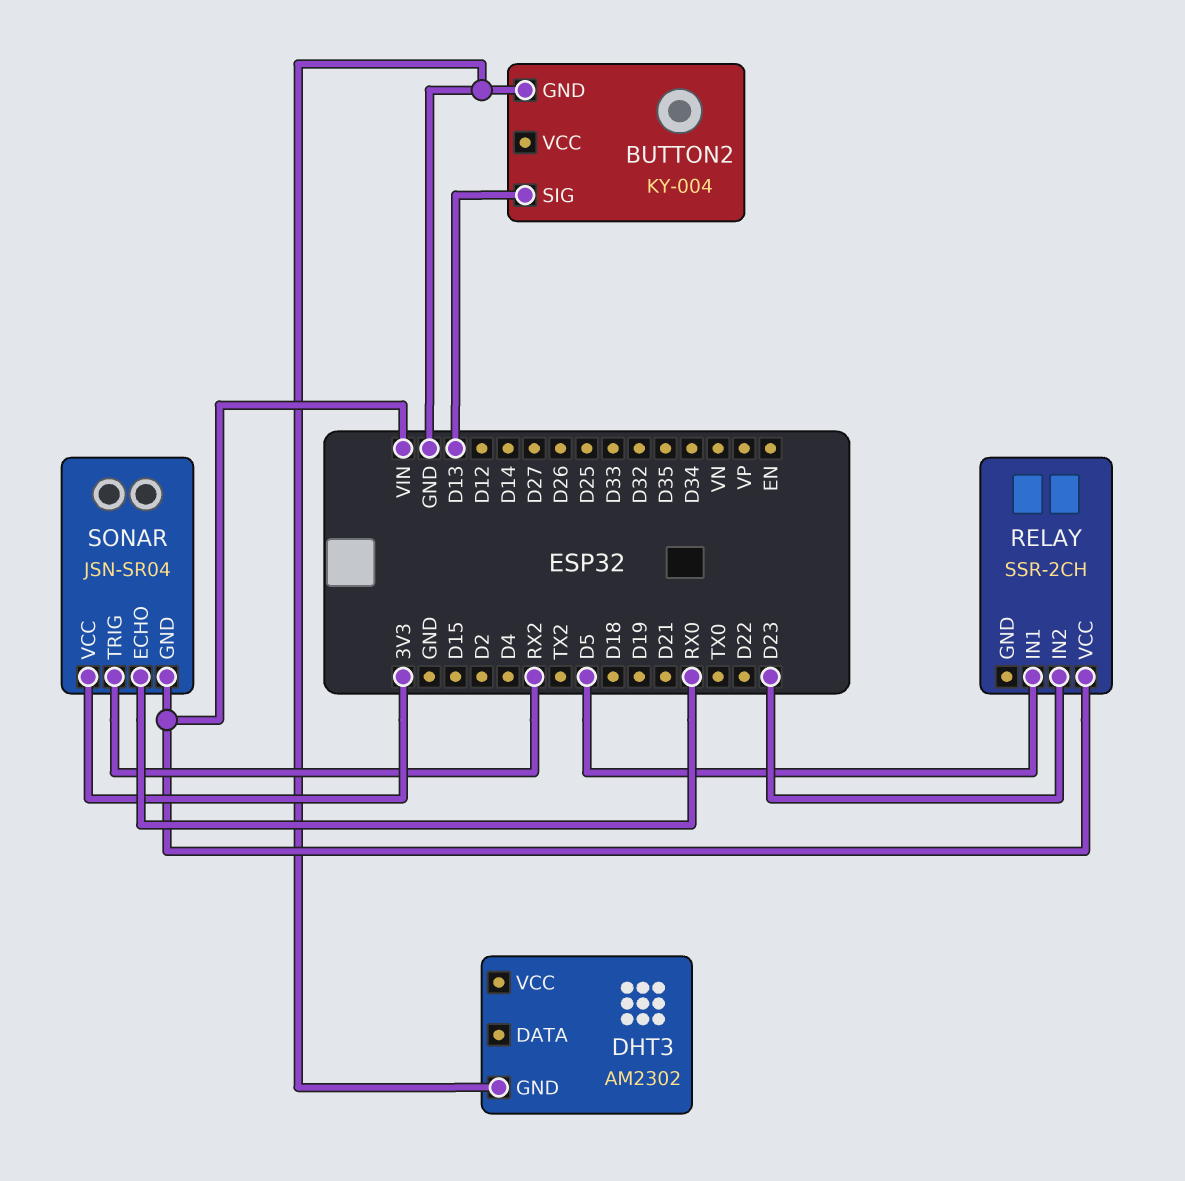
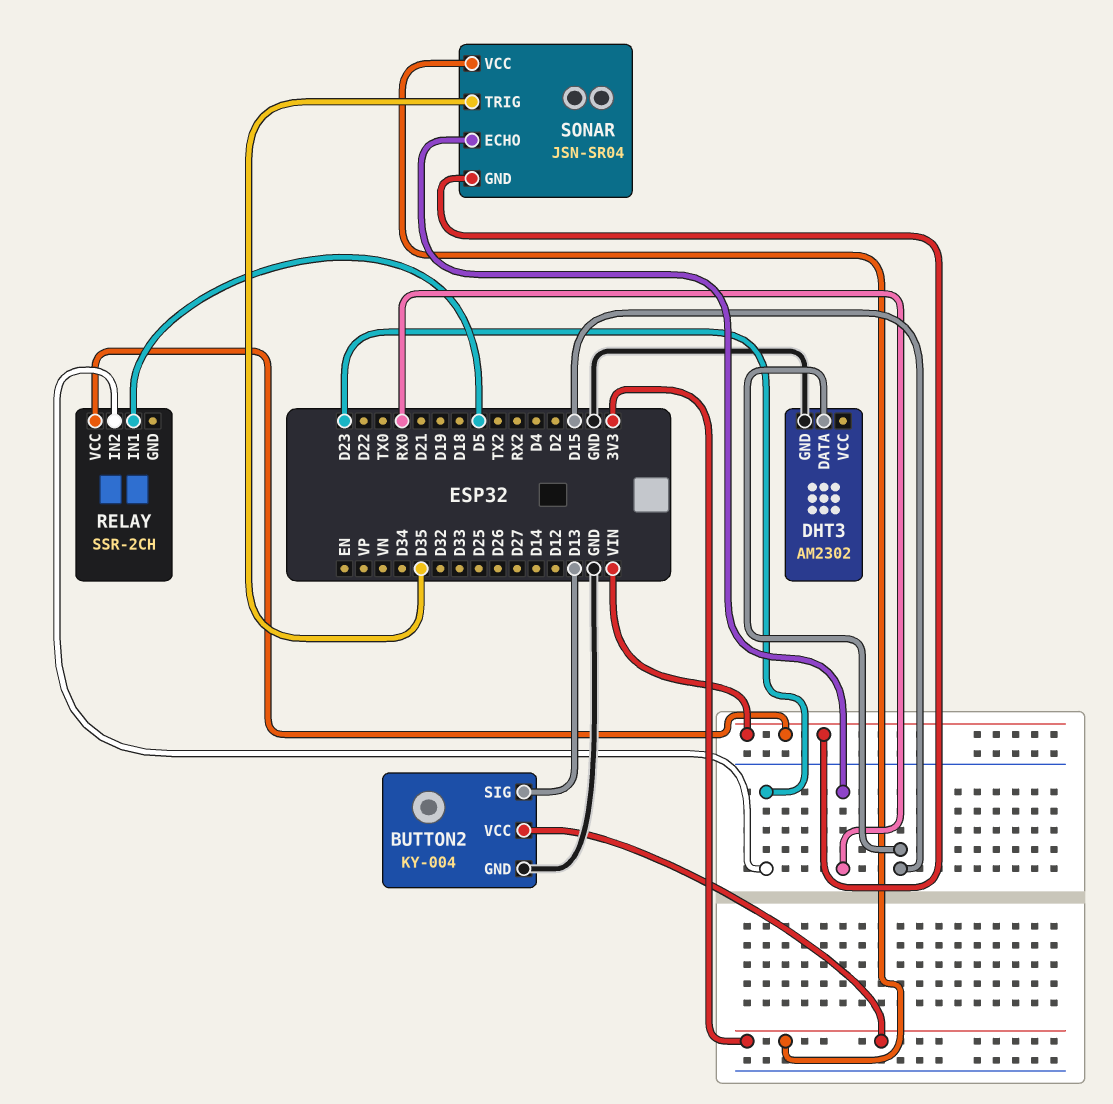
BUTTON2 pin VCC: none -> 3V3
DHT3 pin DATA: none -> D15
SONAR pin TRIG: RX2 -> D35

